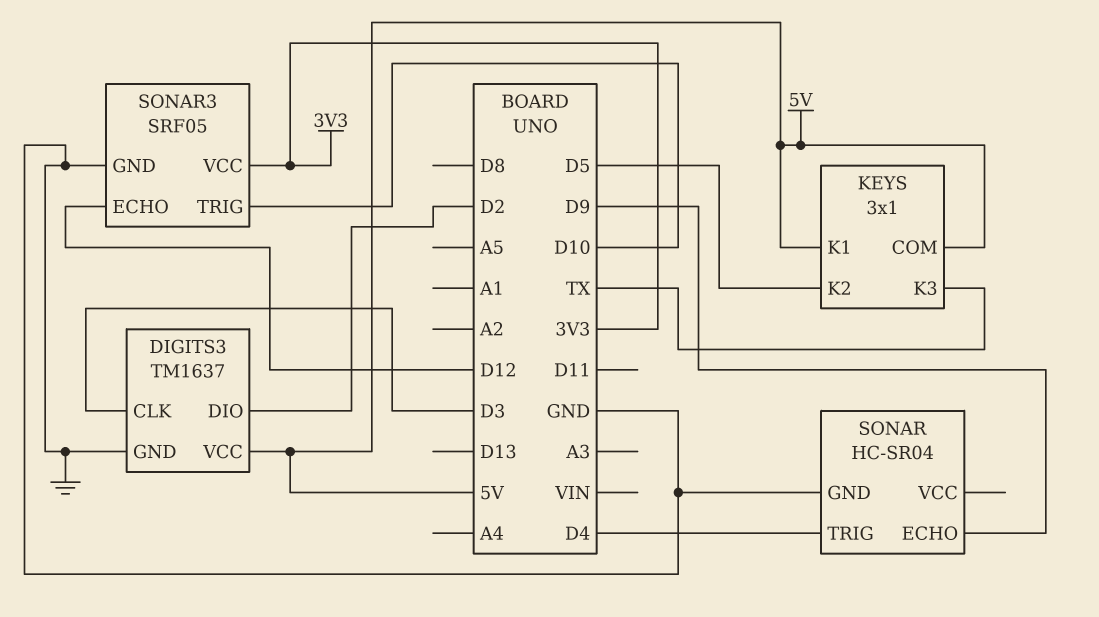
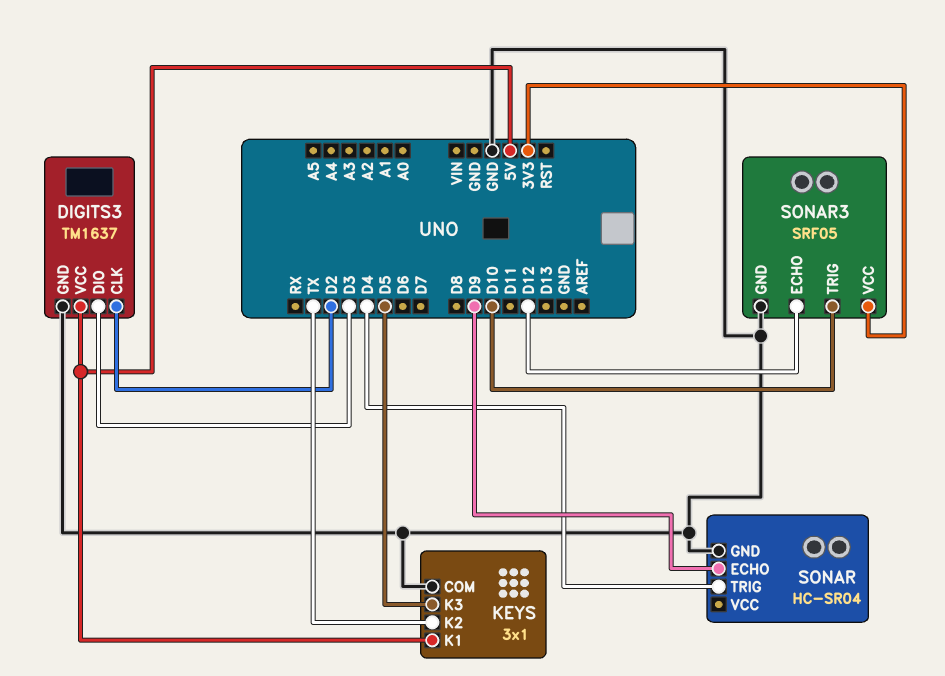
DIGITS3 pin CLK: D3 -> D2
DIGITS3 pin DIO: D2 -> D3
KEYS pin COM: 5V -> GND
KEYS pin K2: D5 -> TX
KEYS pin K3: TX -> D5

